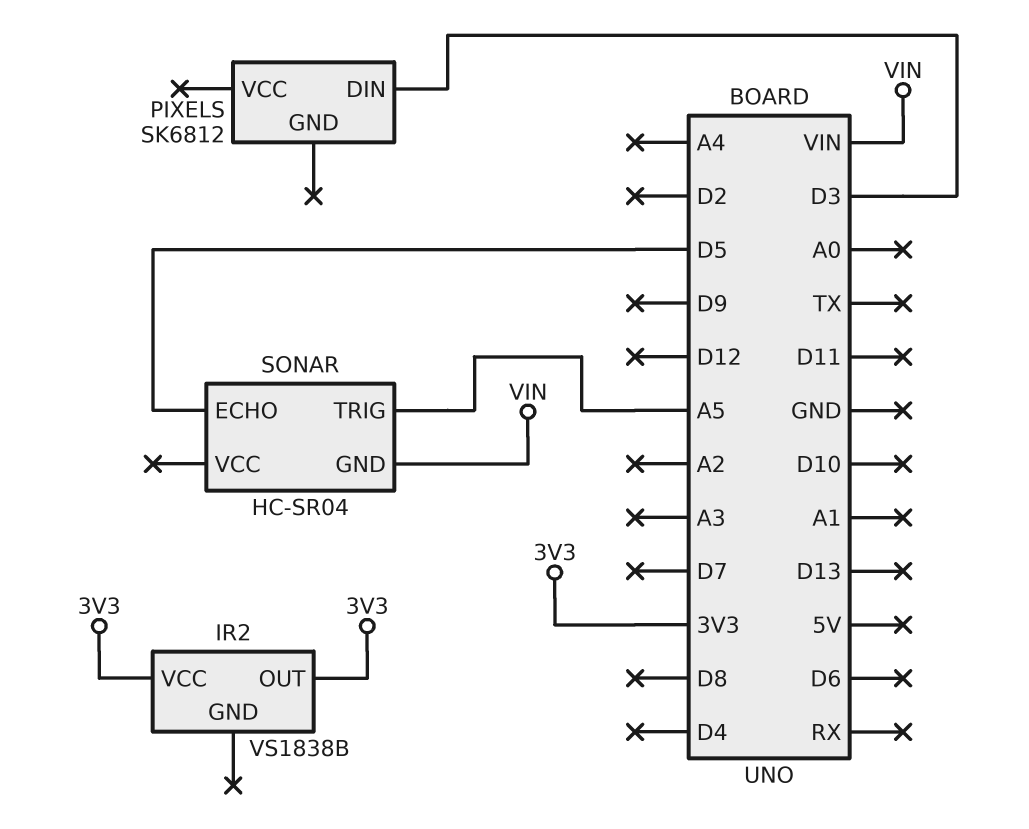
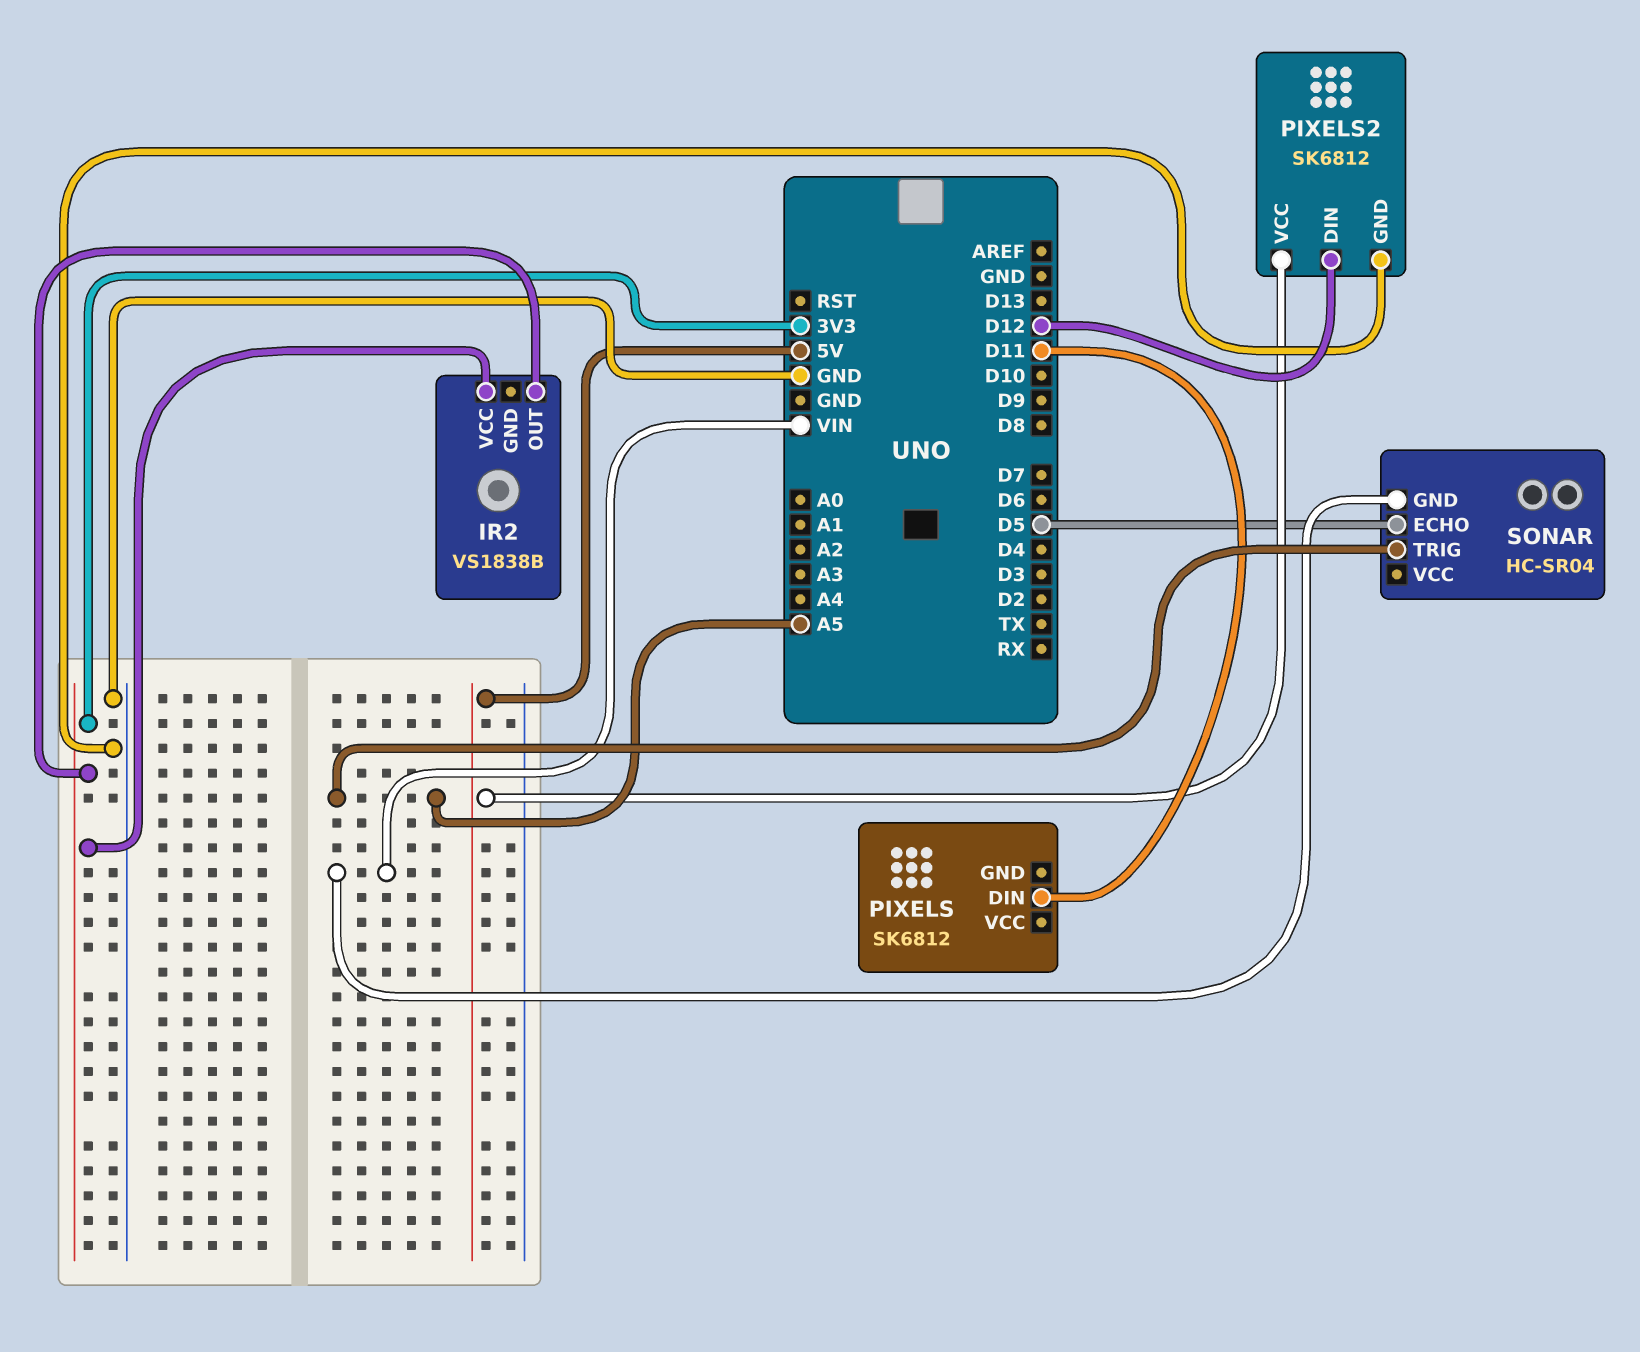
PIXELS pin DIN: D3 -> D11
PIXELS2: none -> SK6812
PIXELS2 pin DIN: none -> D12
PIXELS2 pin GND: none -> GND
PIXELS2 pin VCC: none -> 5V

